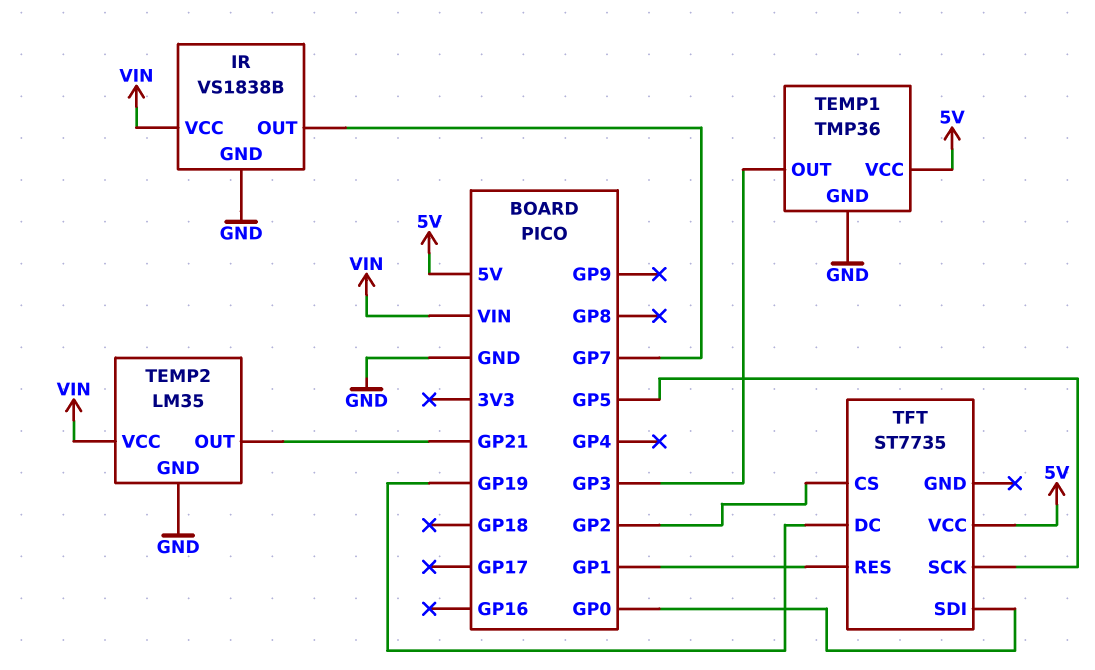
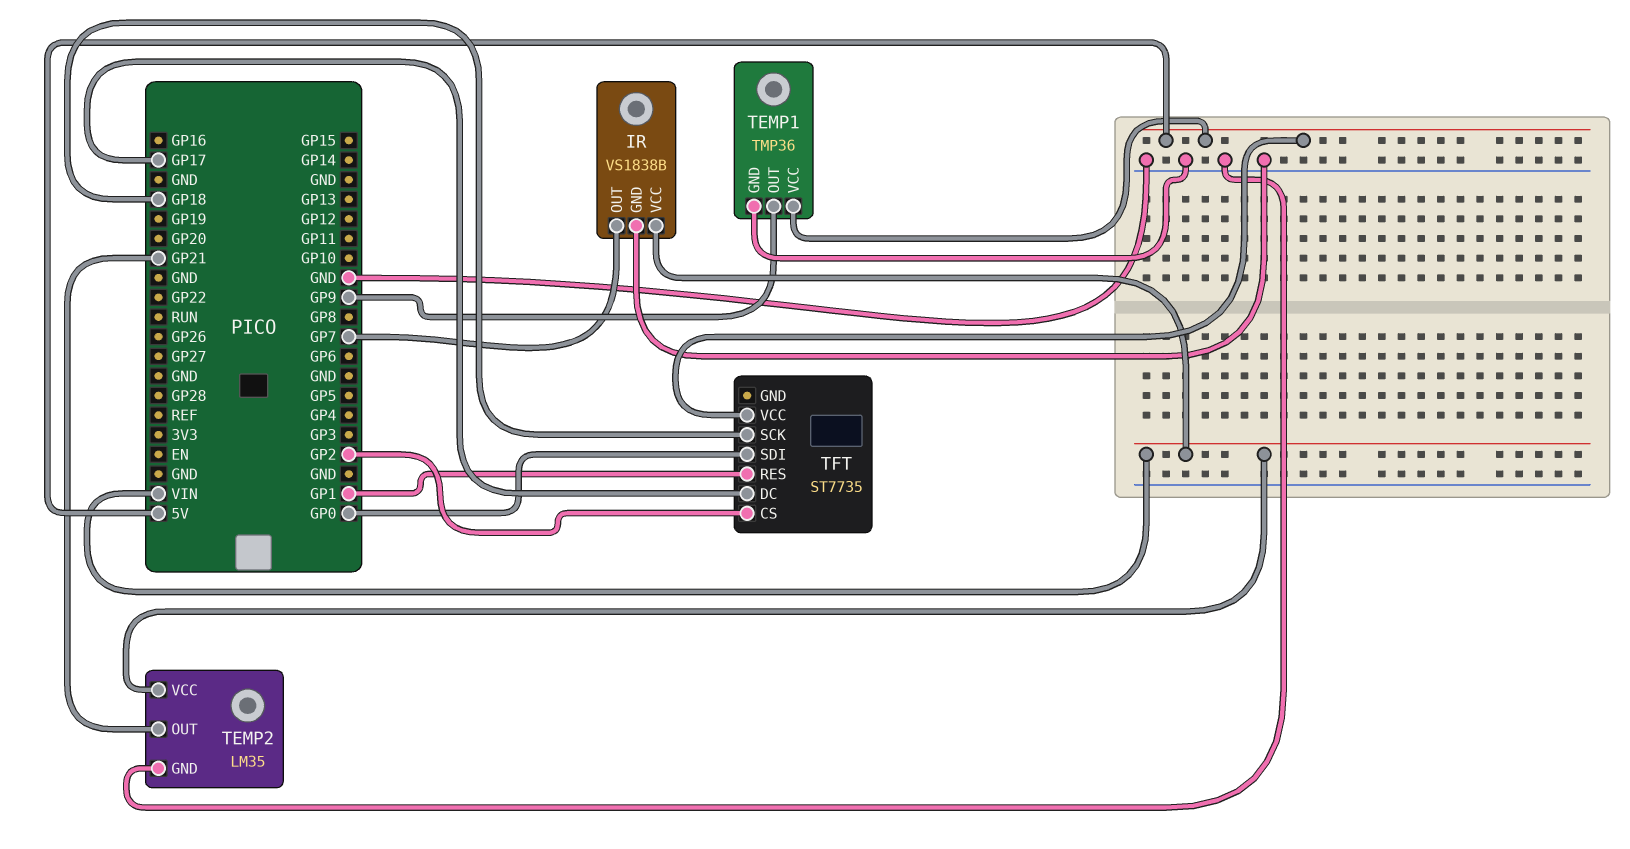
TEMP1 pin OUT: GP3 -> GP9
TFT pin DC: GP19 -> GP17
TFT pin SCK: GP5 -> GP18

